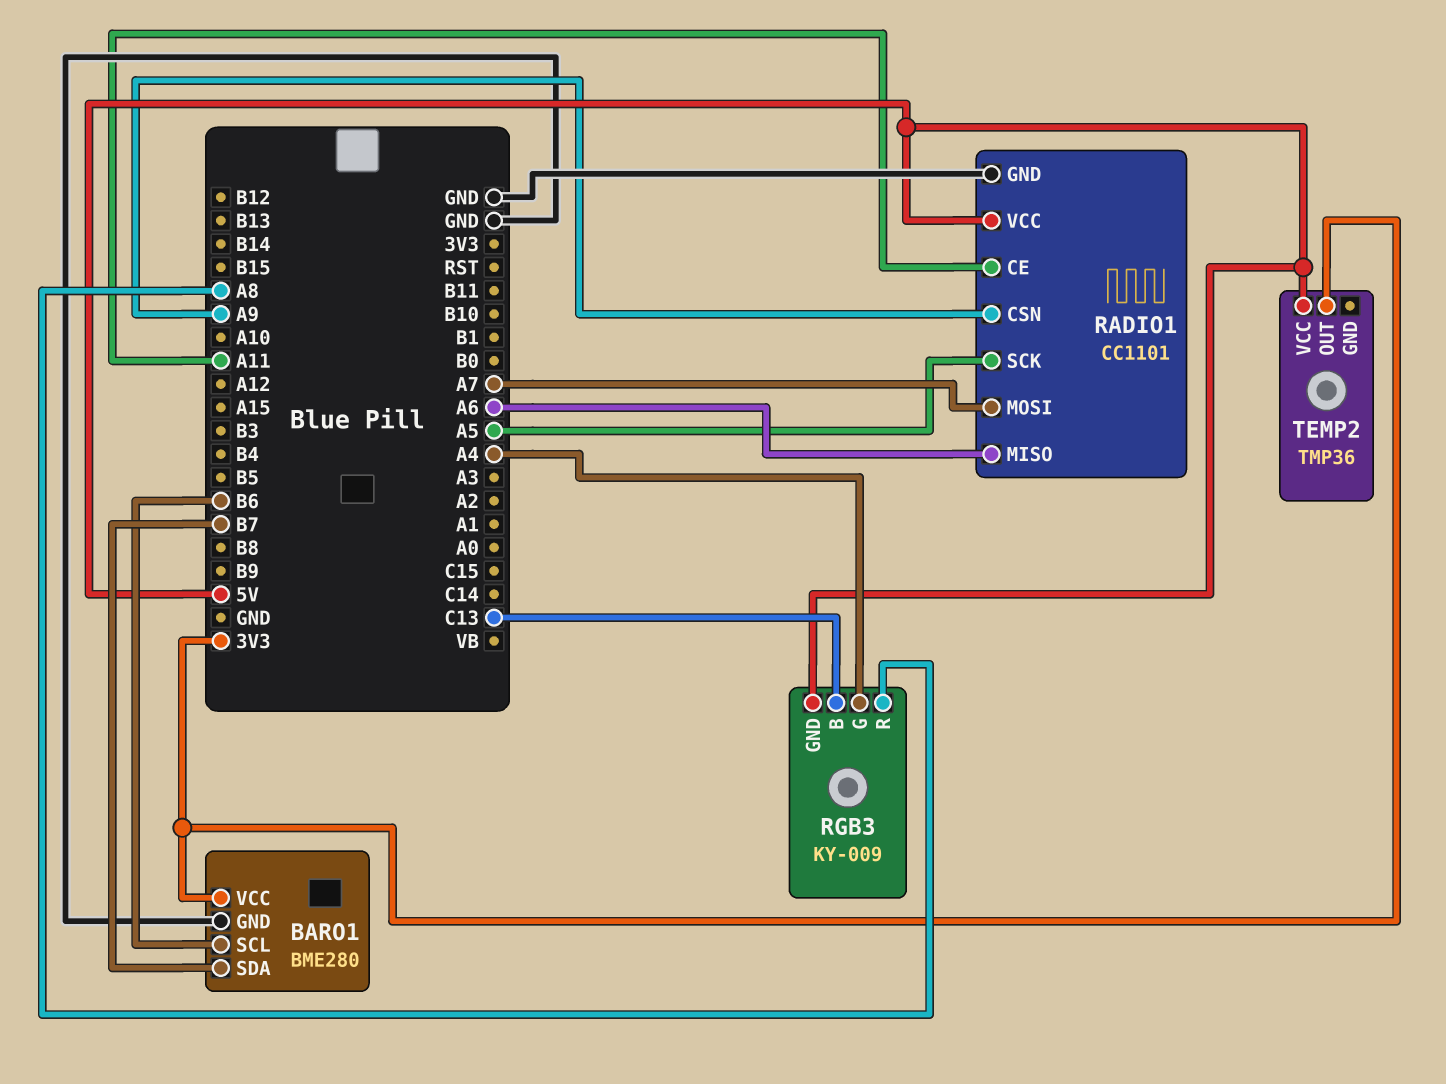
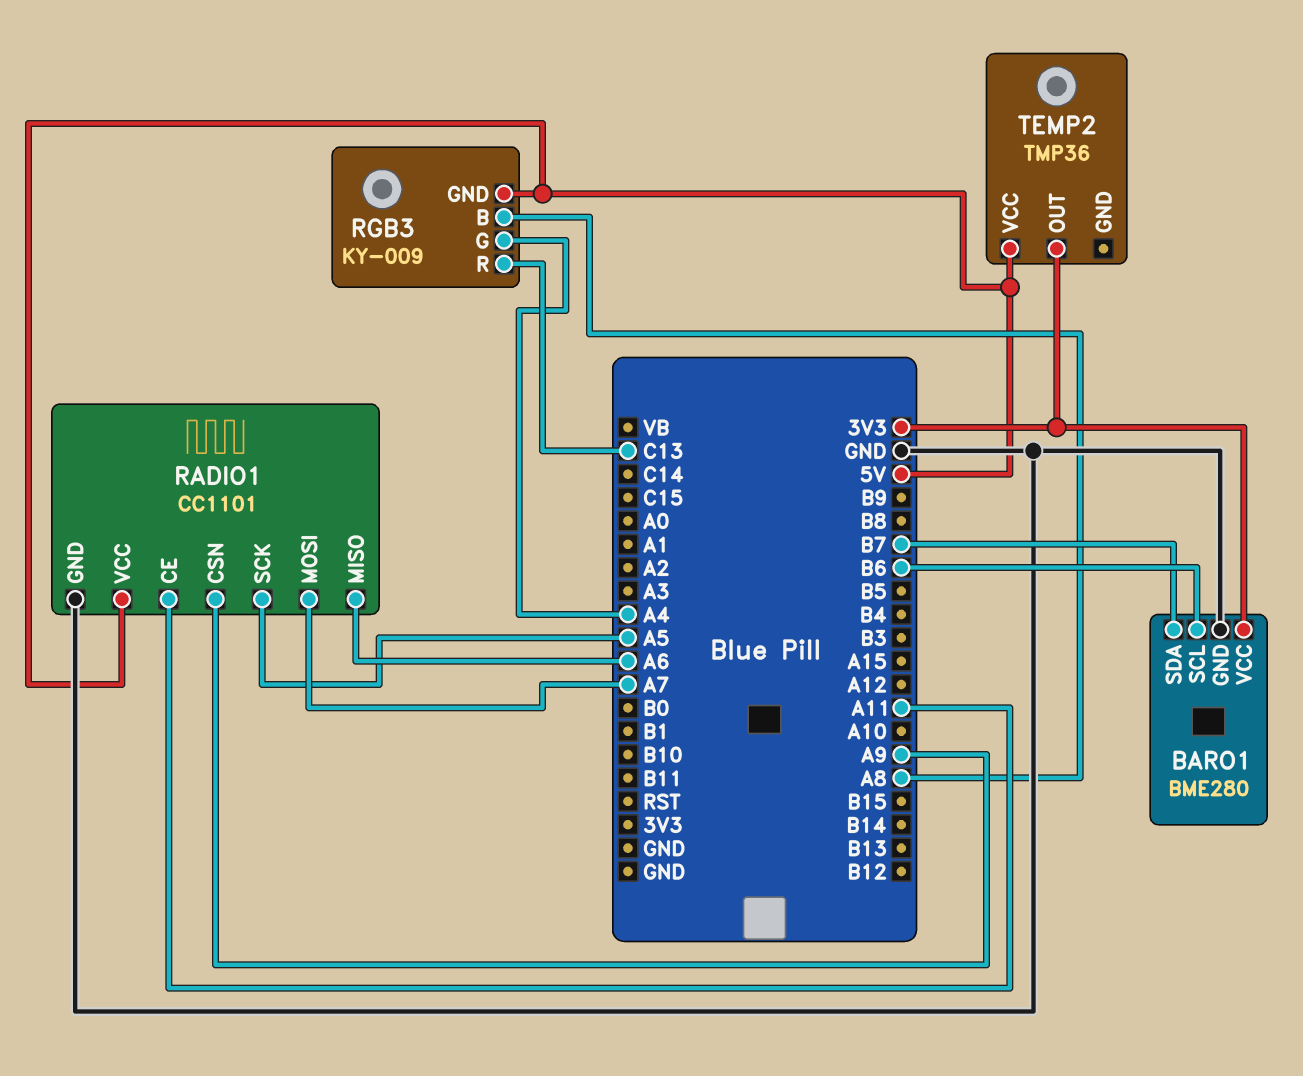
RGB3 pin B: C13 -> A8
RGB3 pin R: A8 -> C13

